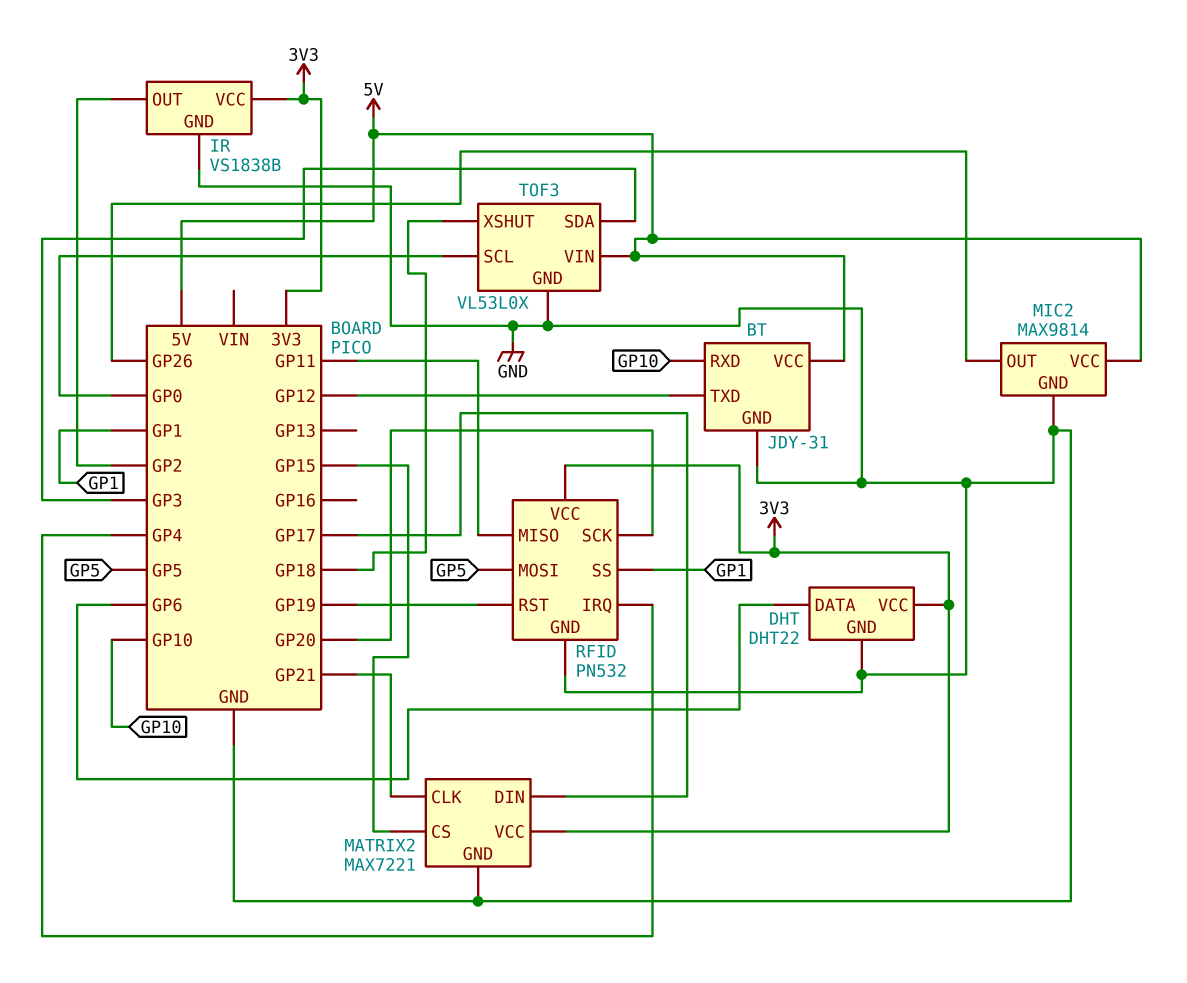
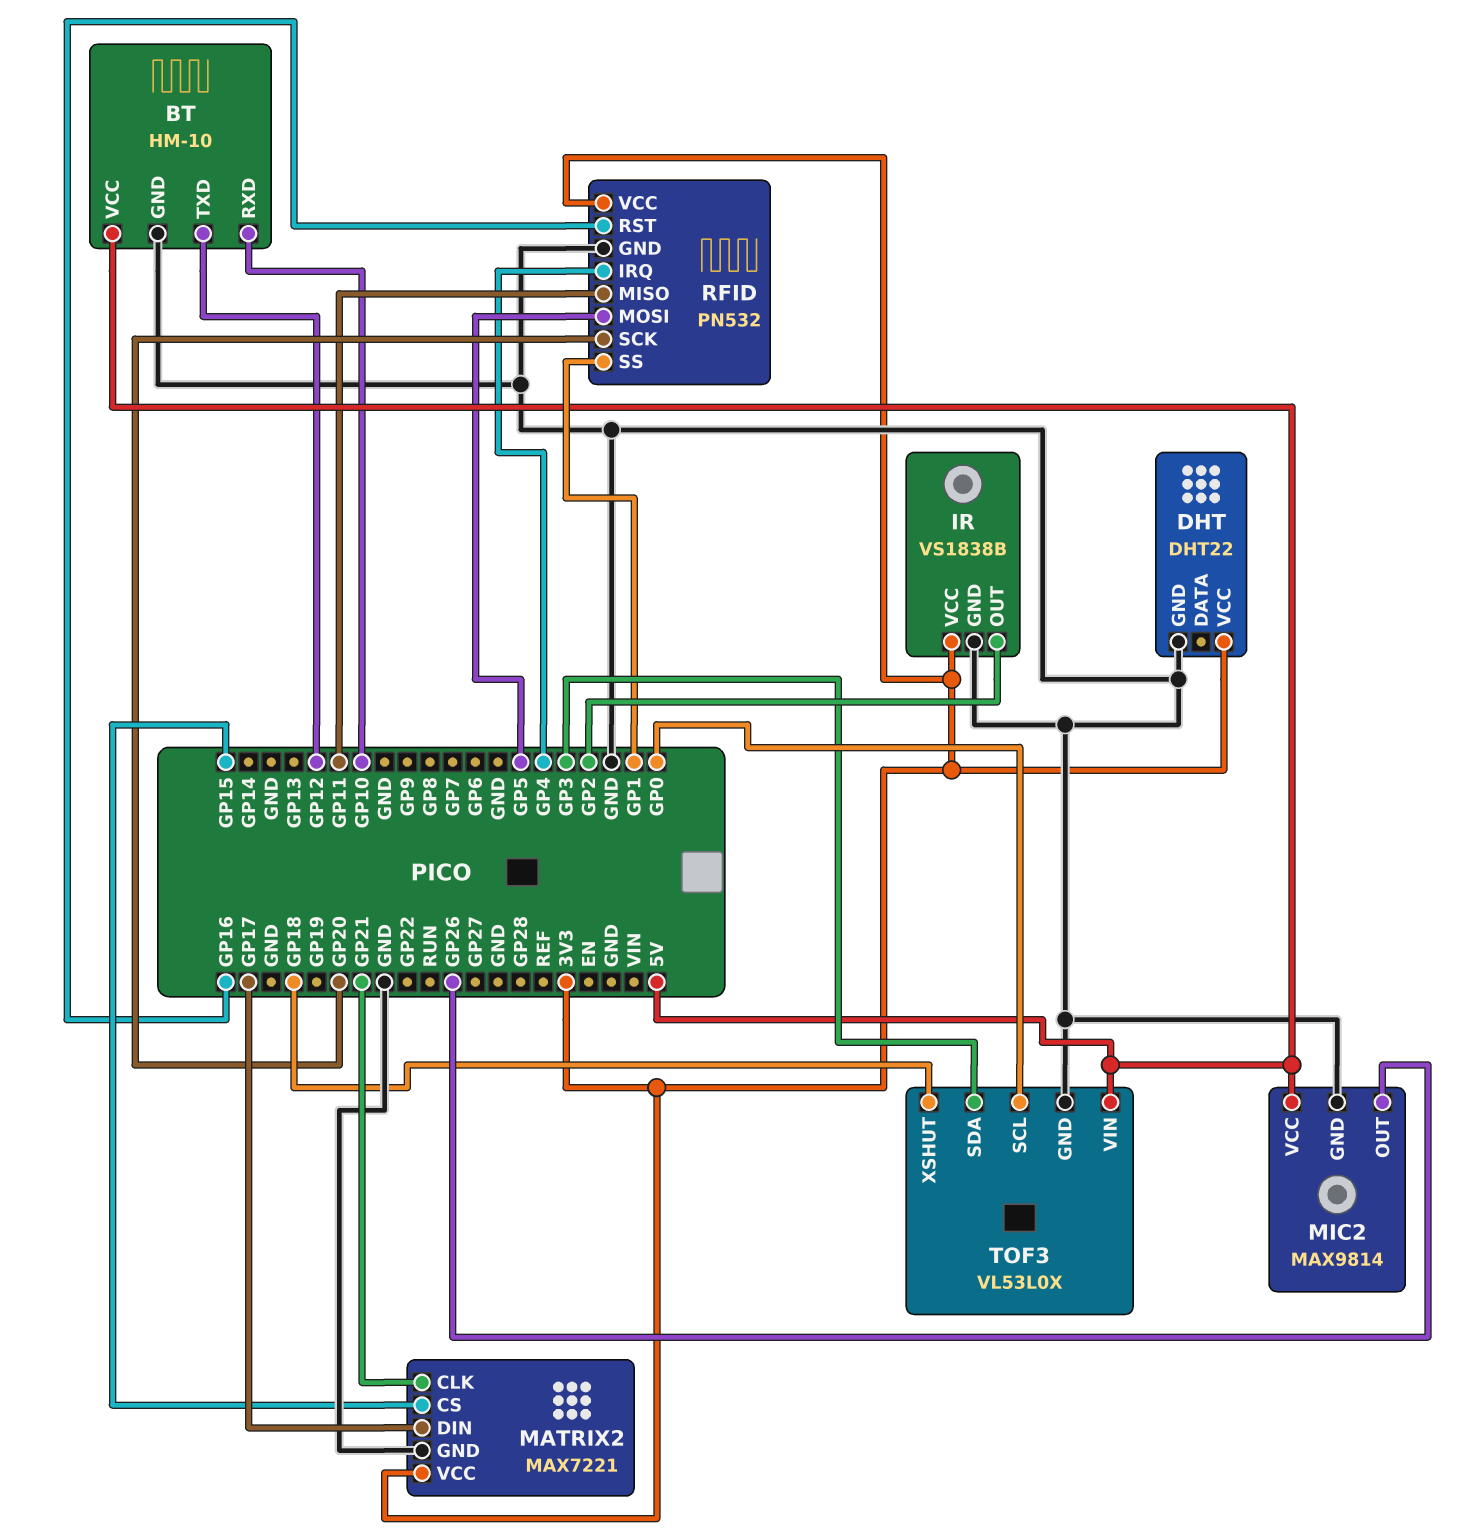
BT: JDY-31 -> HM-10
DHT pin DATA: GP6 -> none
RFID pin RST: GP19 -> GP16

